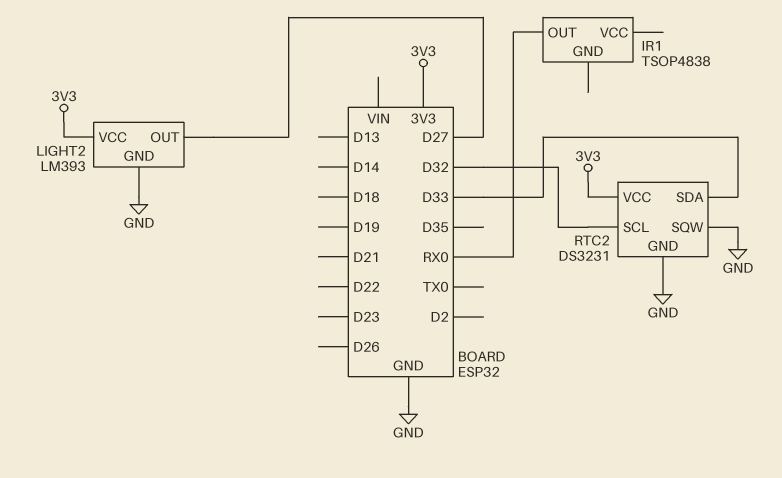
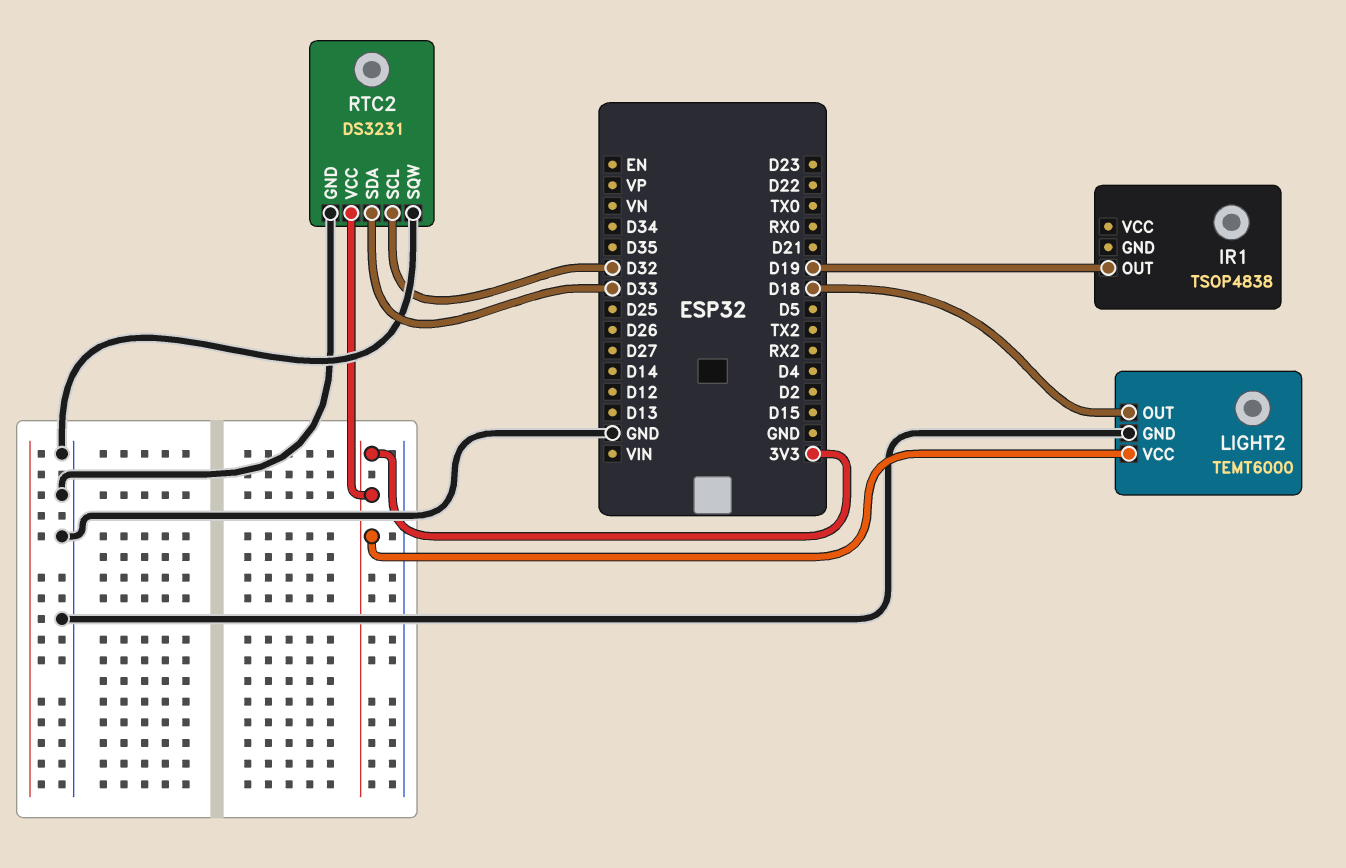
IR1 pin OUT: RX0 -> D19
LIGHT2: LM393 -> TEMT6000
LIGHT2 pin OUT: D27 -> D18

